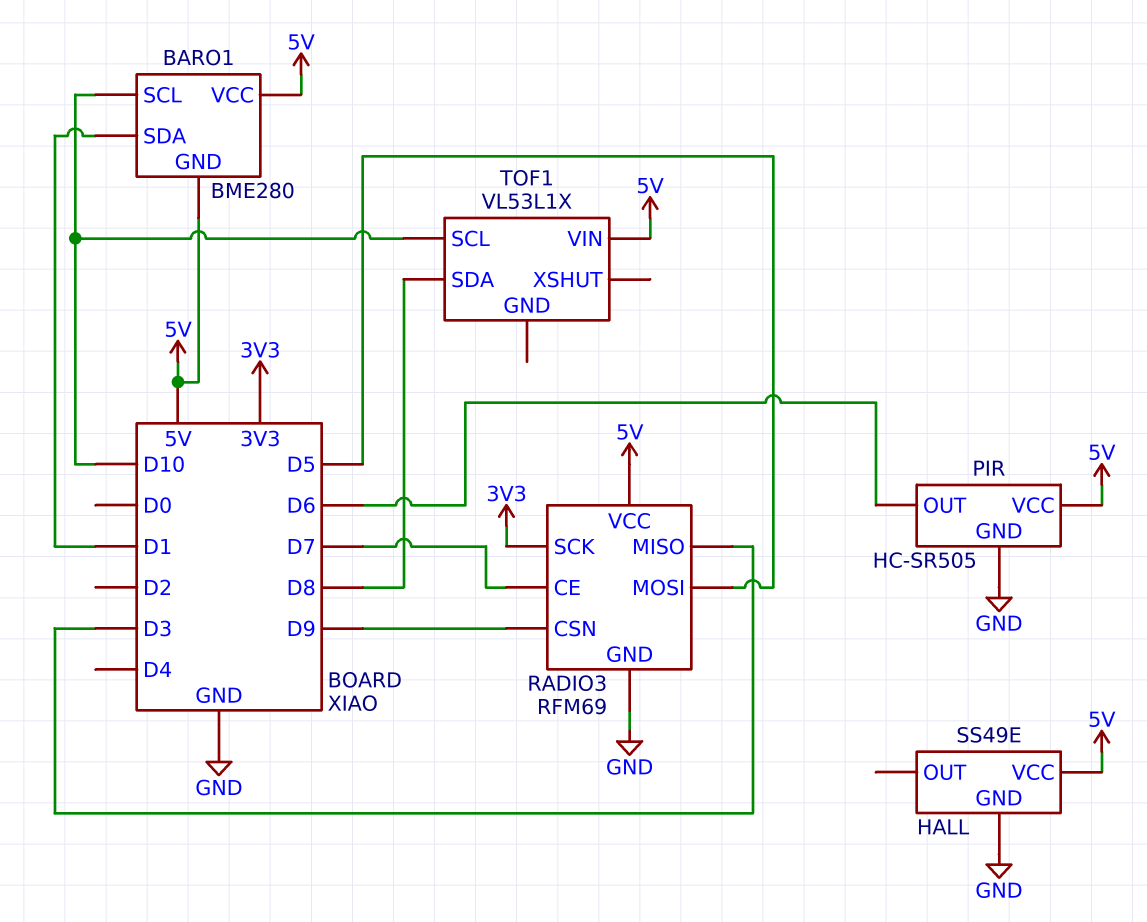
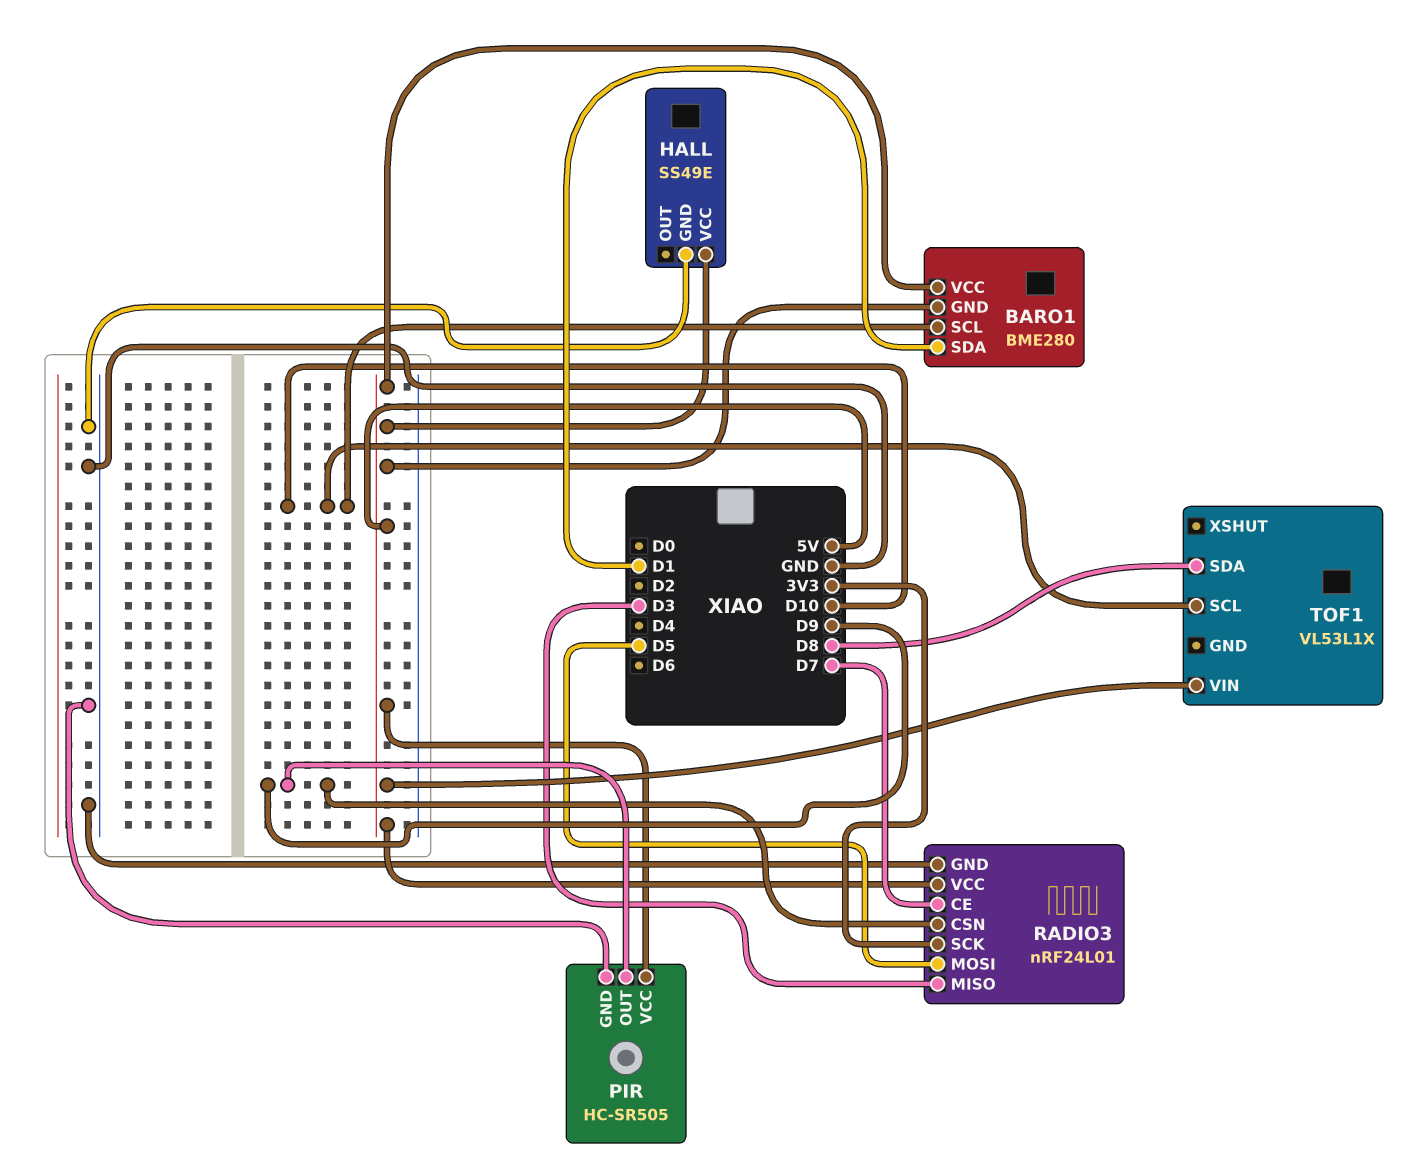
PIR pin OUT: D6 -> D9
RADIO3: RFM69 -> nRF24L01

